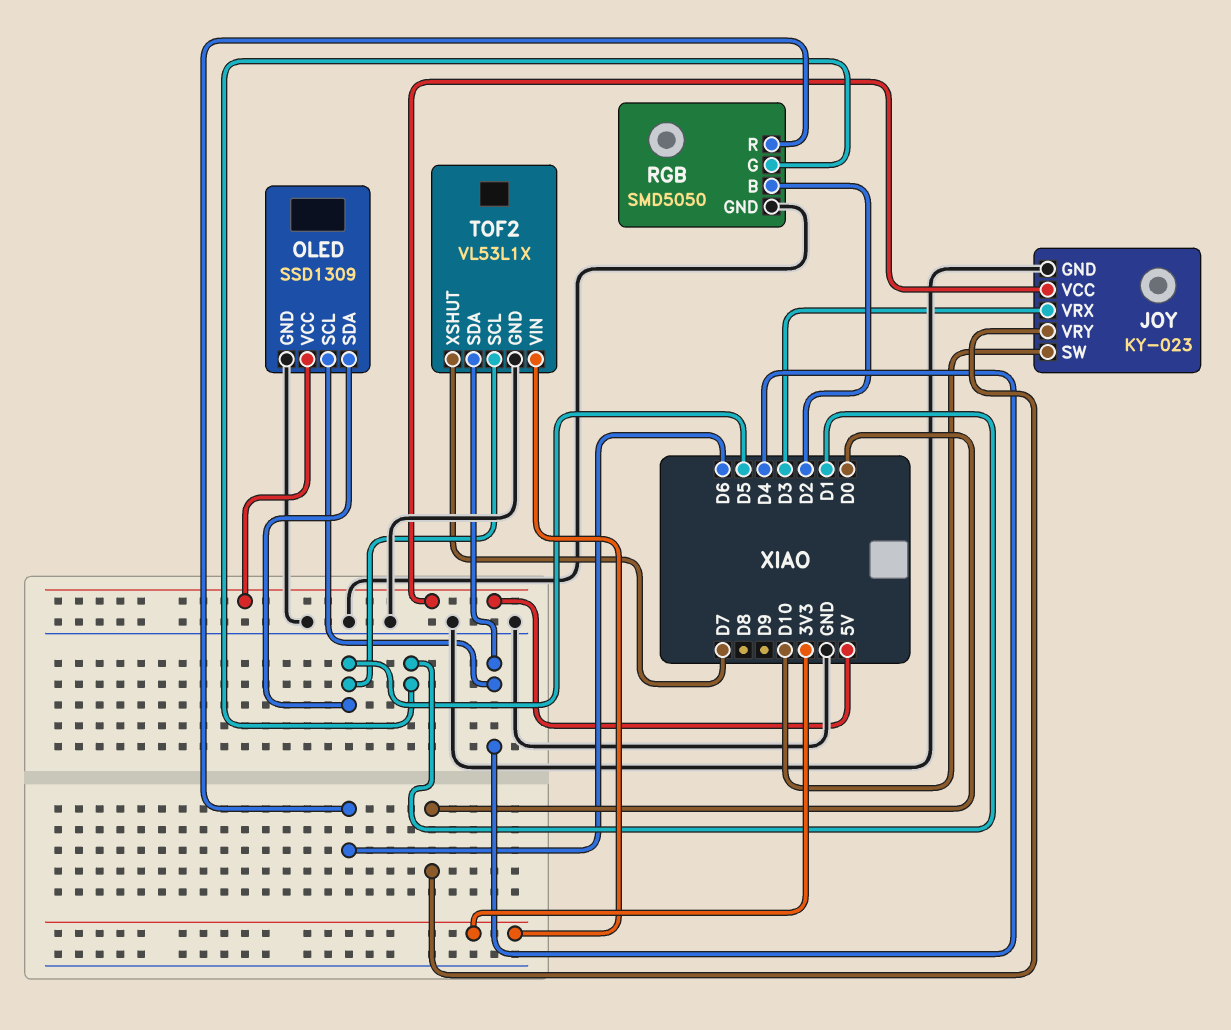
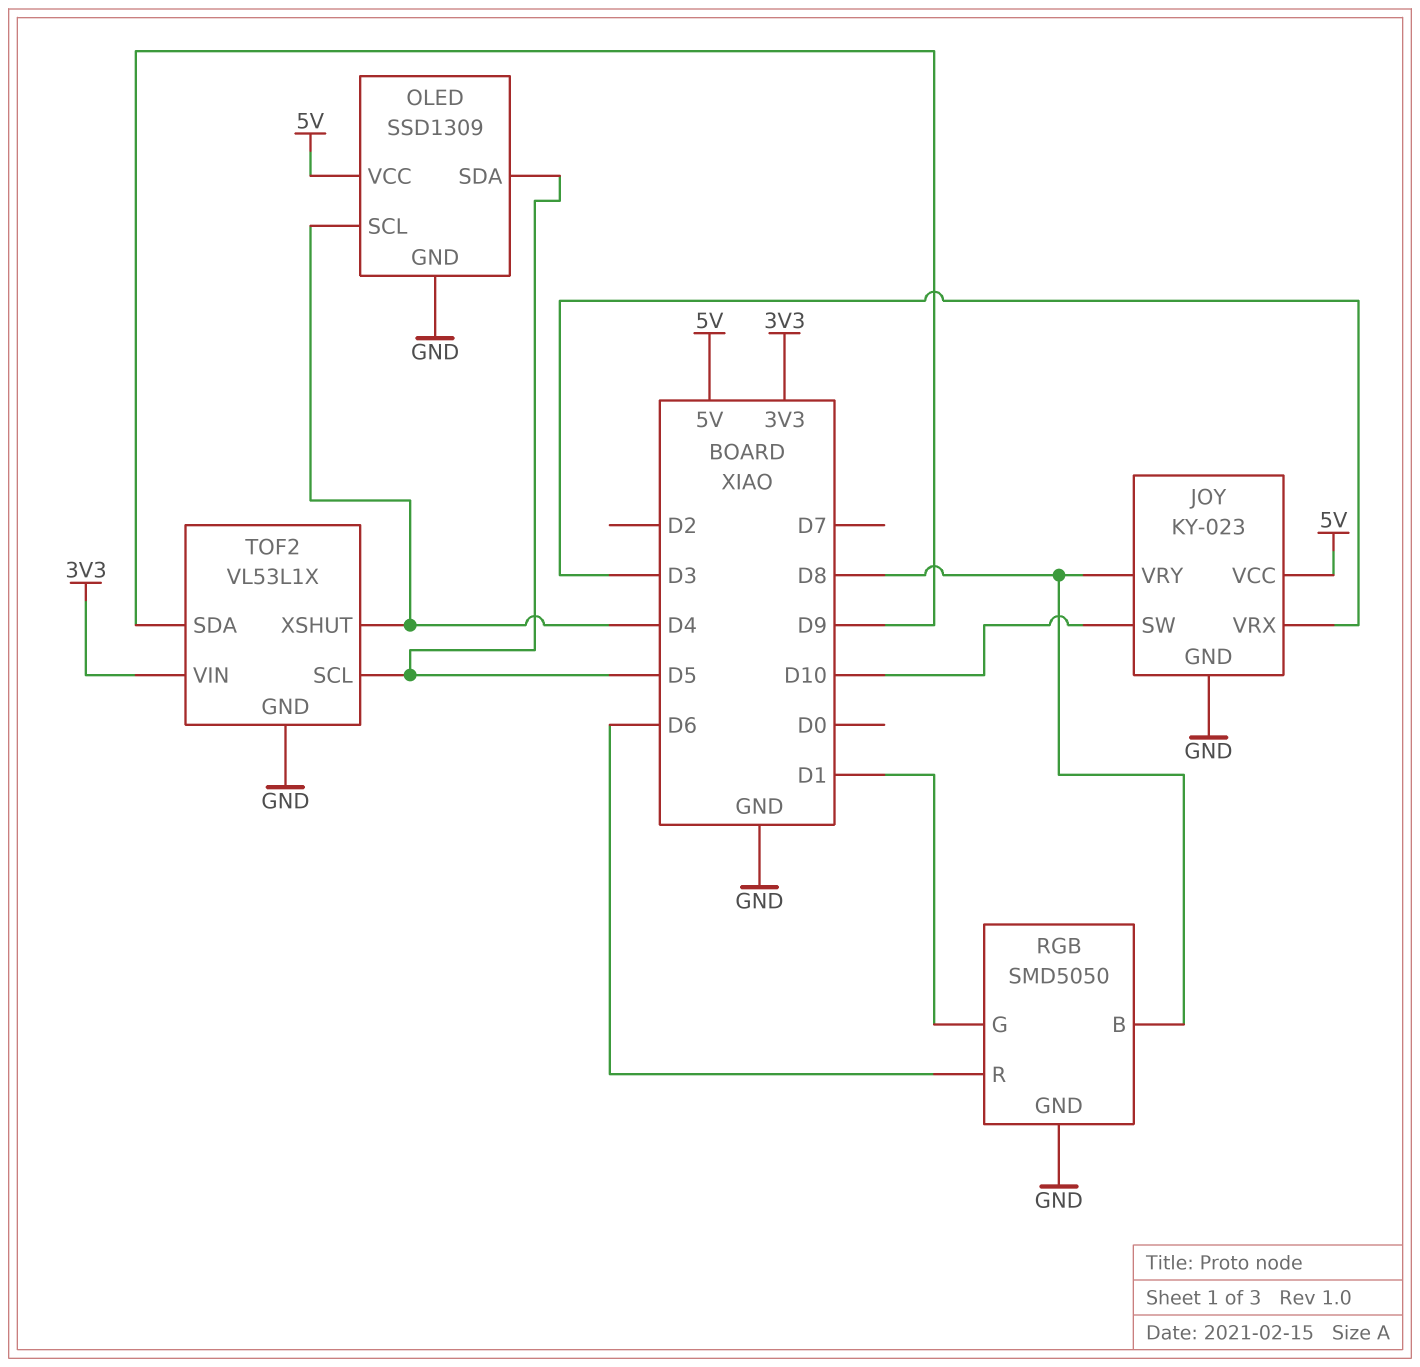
JOY pin VRY: D0 -> D8
RGB pin B: D2 -> D8
TOF2 pin SDA: D4 -> D9
TOF2 pin XSHUT: D7 -> D4

